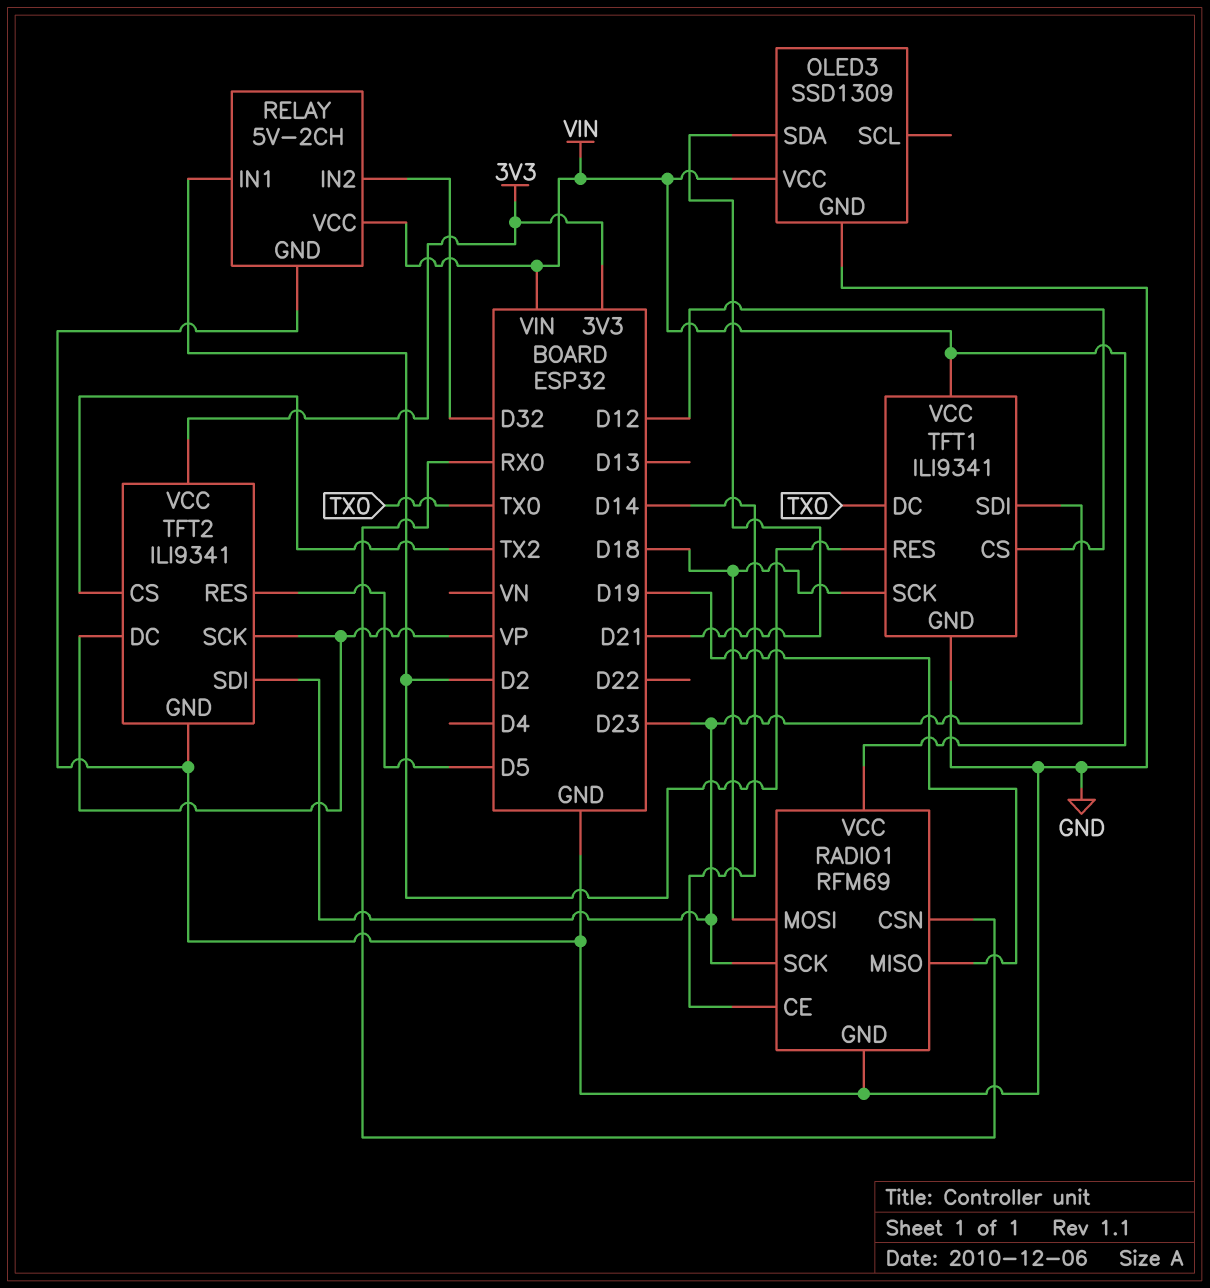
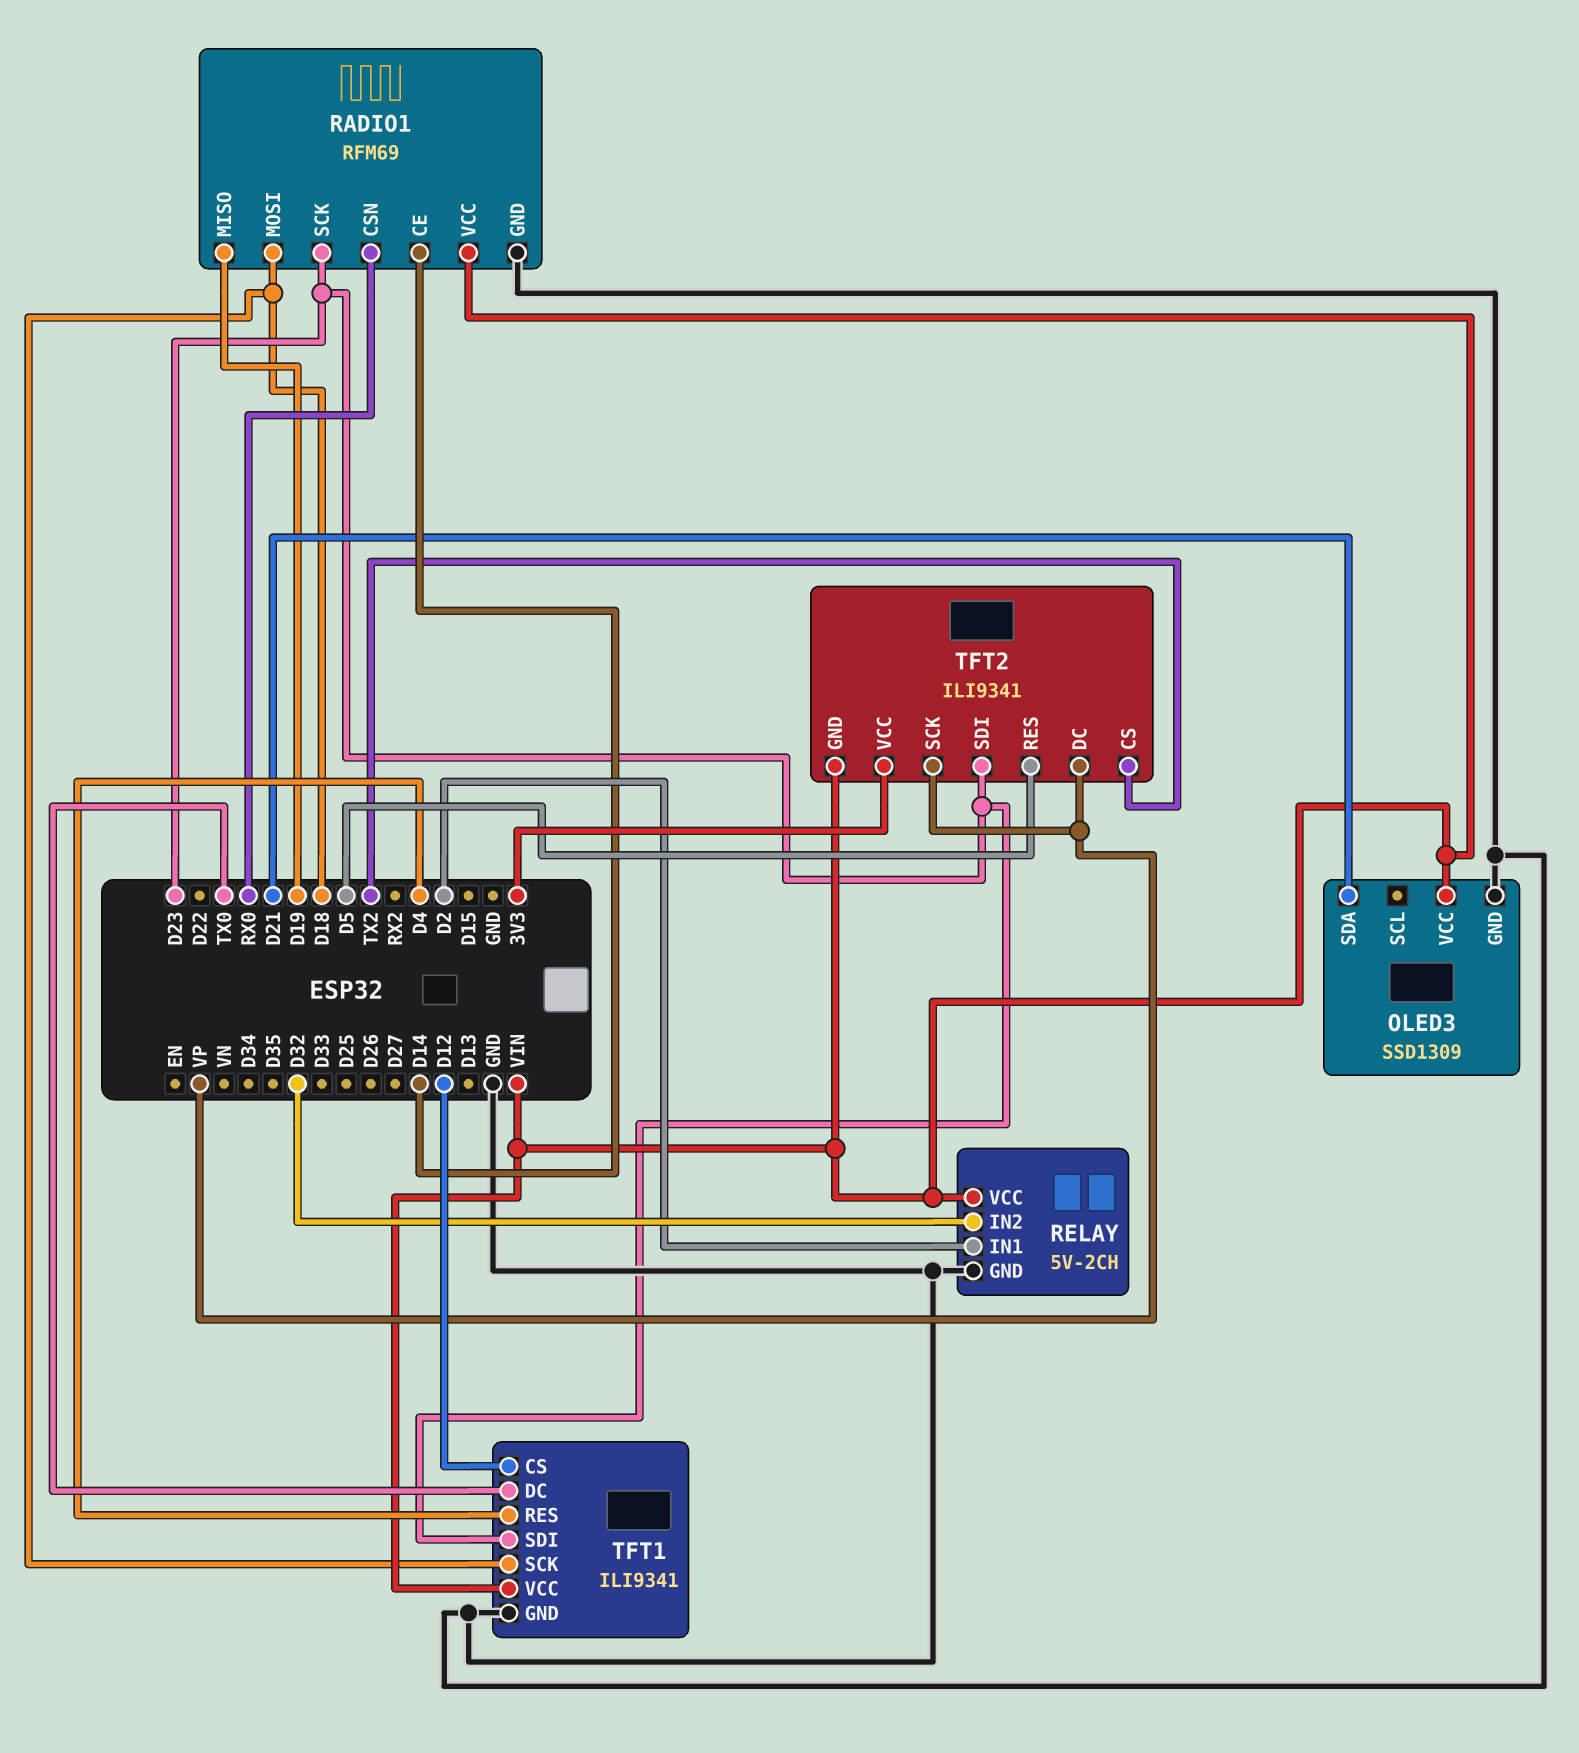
TFT1 pin RES: D2 -> D4
TFT2 pin GND: GND -> VIN

